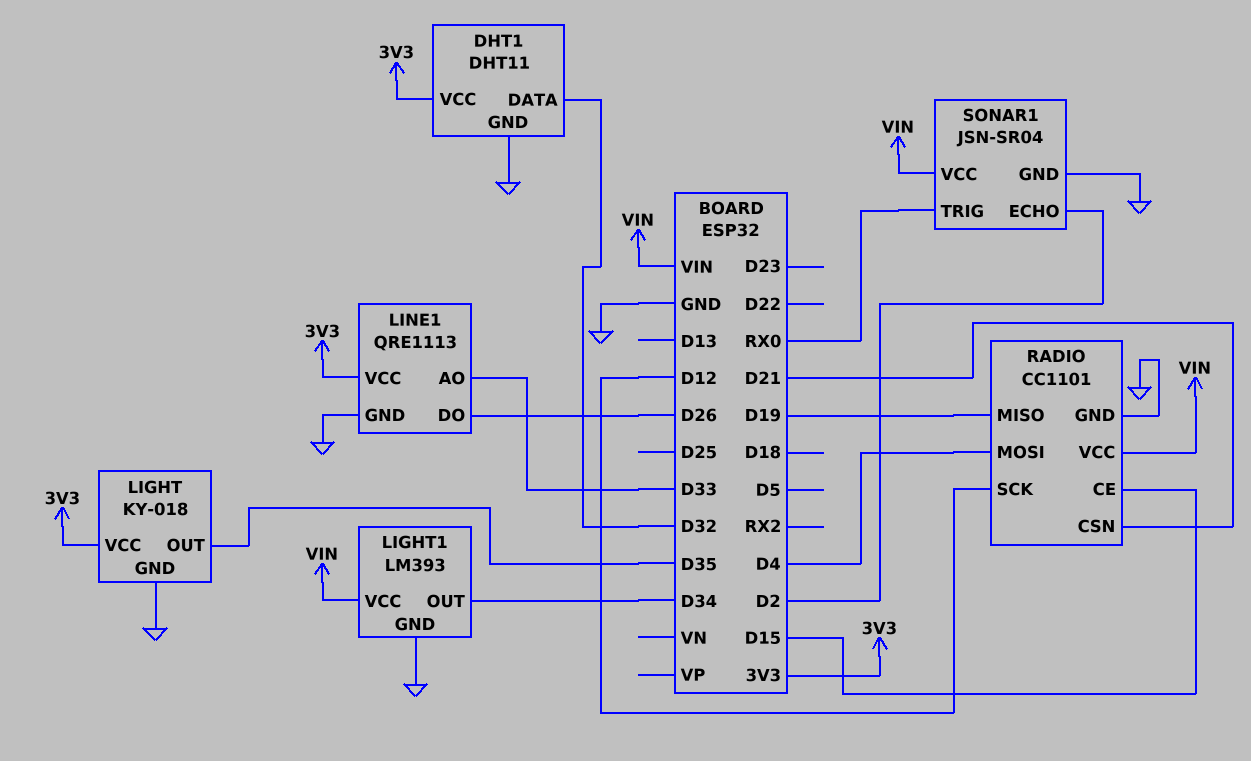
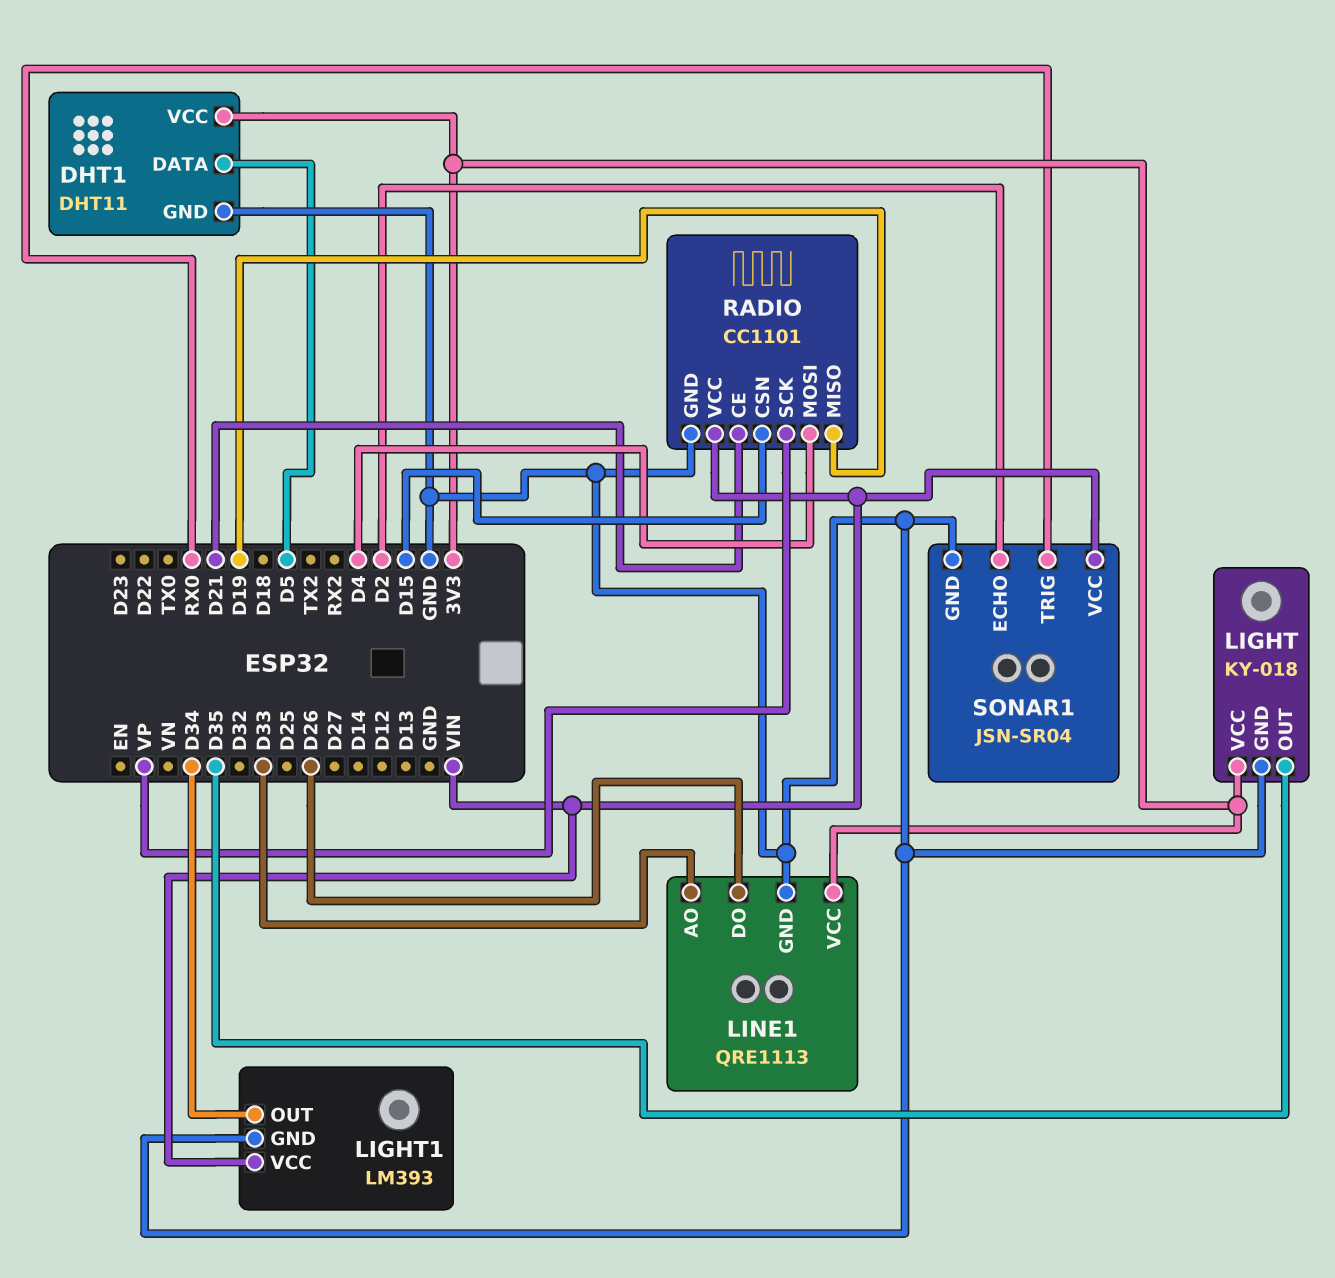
DHT1 pin DATA: D32 -> D5
RADIO pin CE: D15 -> D21
RADIO pin CSN: D21 -> D15
RADIO pin SCK: D12 -> VP

